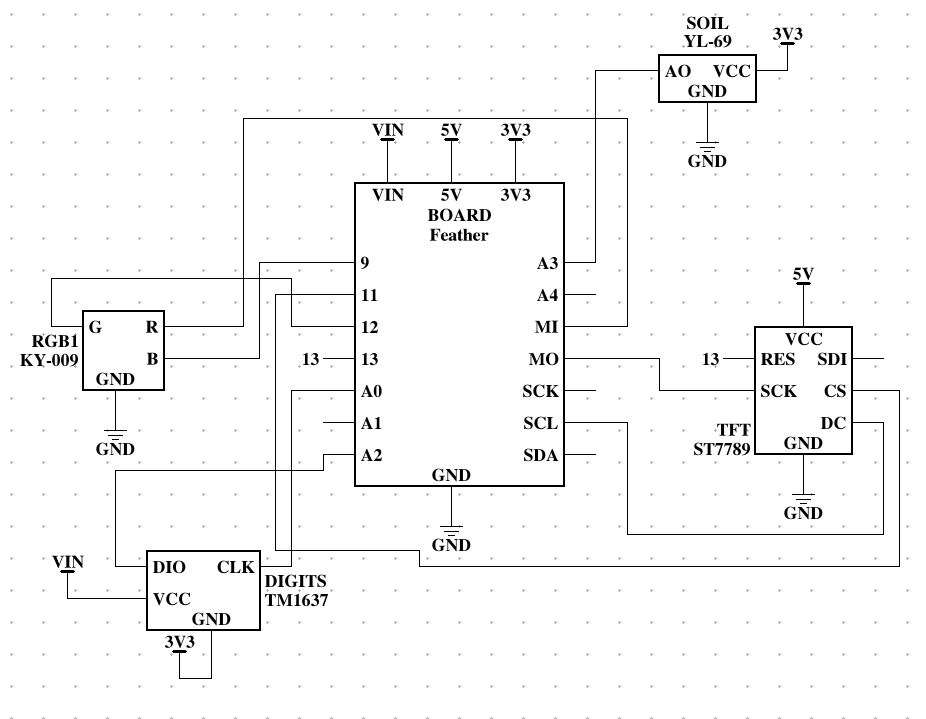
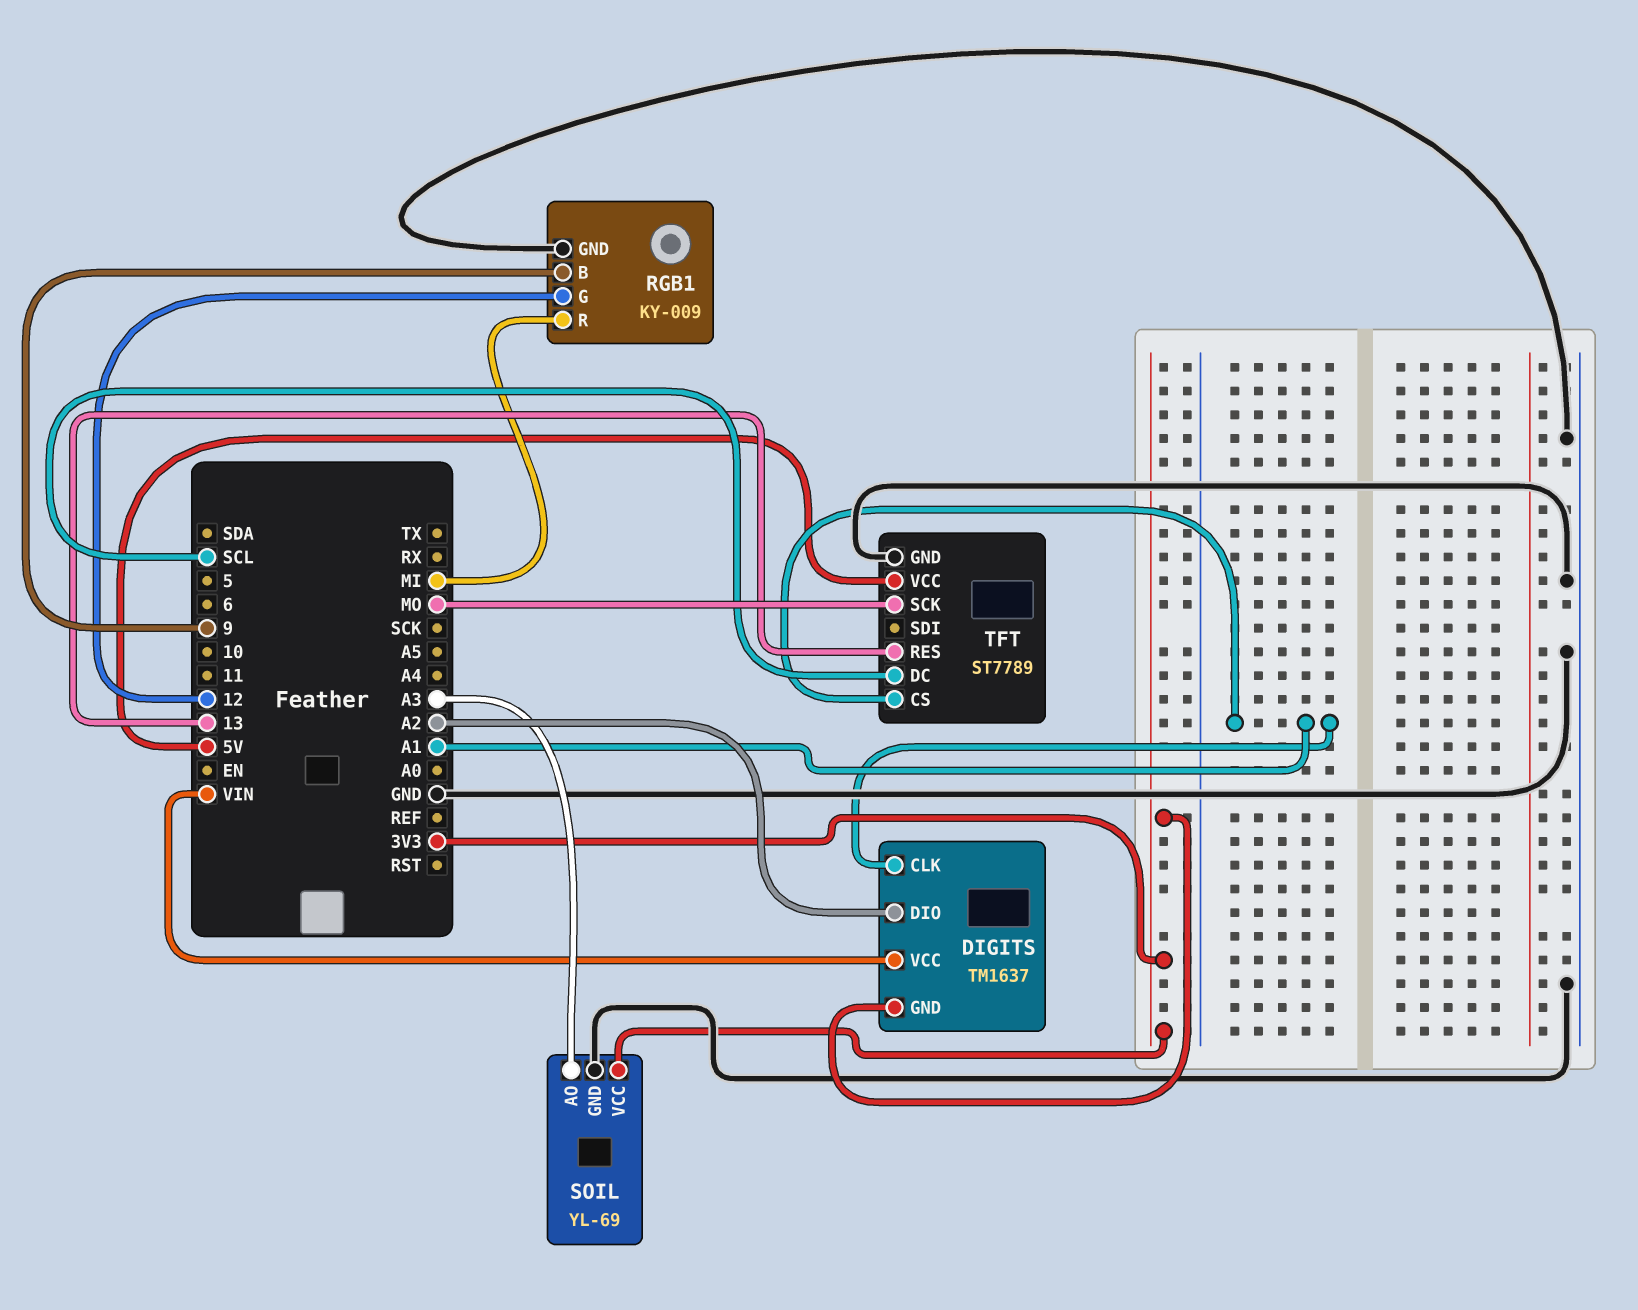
DIGITS pin CLK: A0 -> A1
TFT pin CS: 11 -> A1

